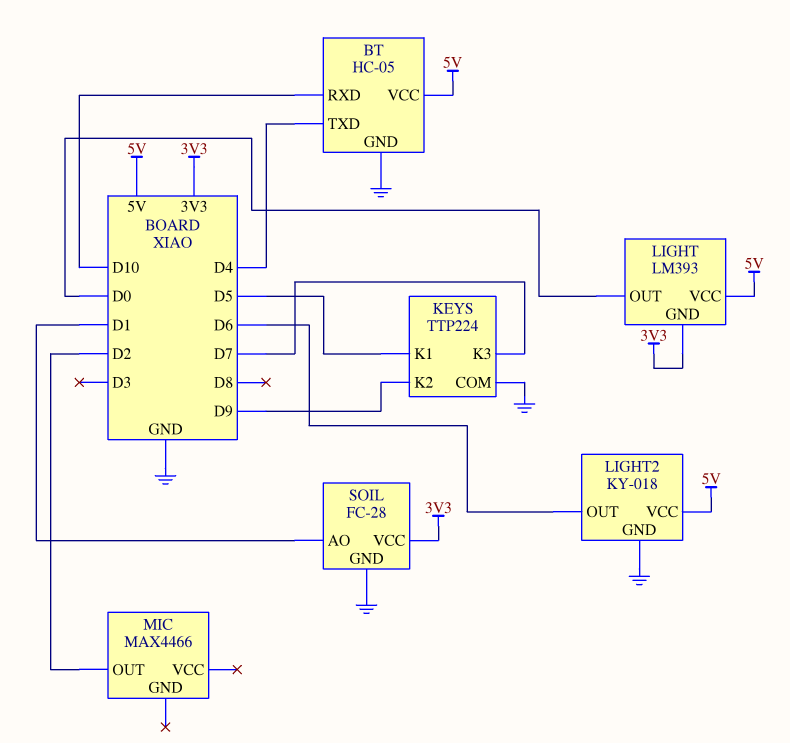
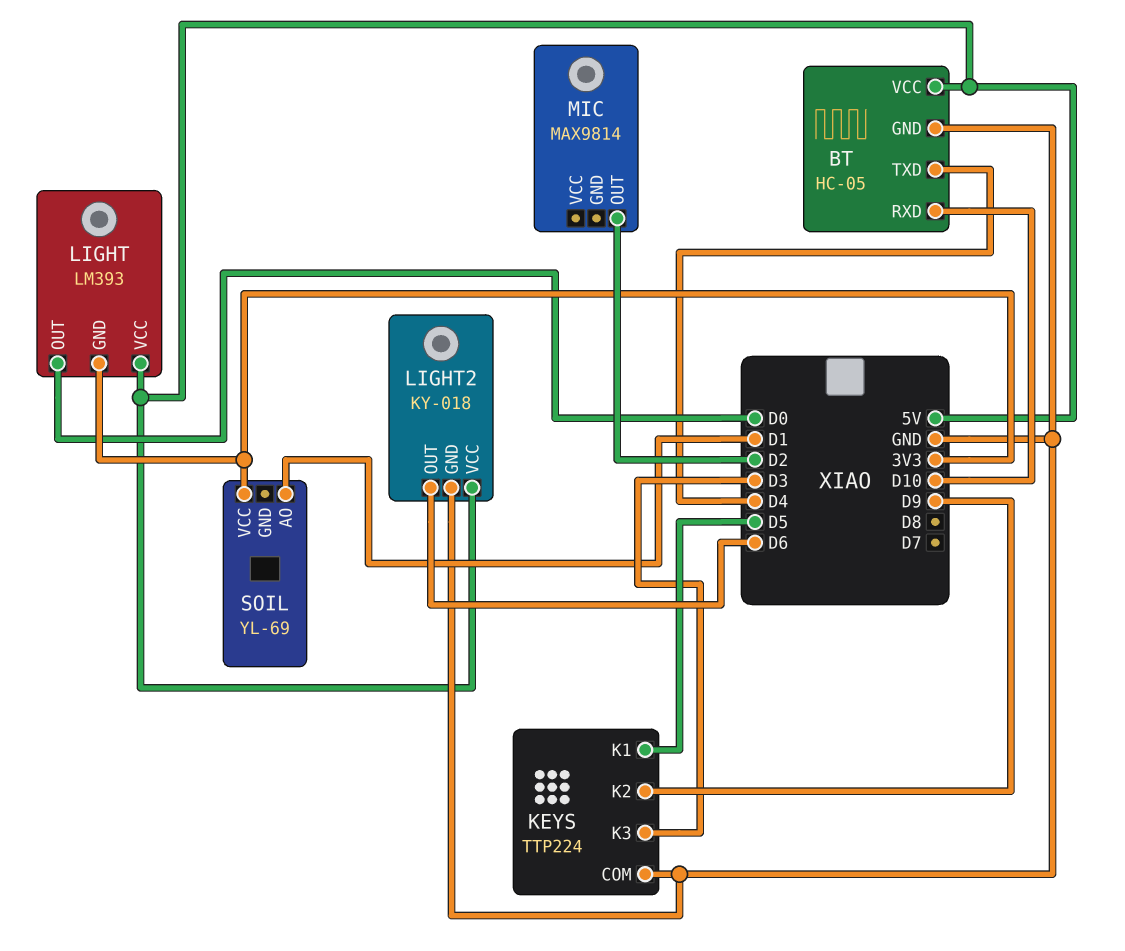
KEYS pin K3: D7 -> D3
MIC: MAX4466 -> MAX9814
SOIL: FC-28 -> YL-69
SOIL pin GND: GND -> none

